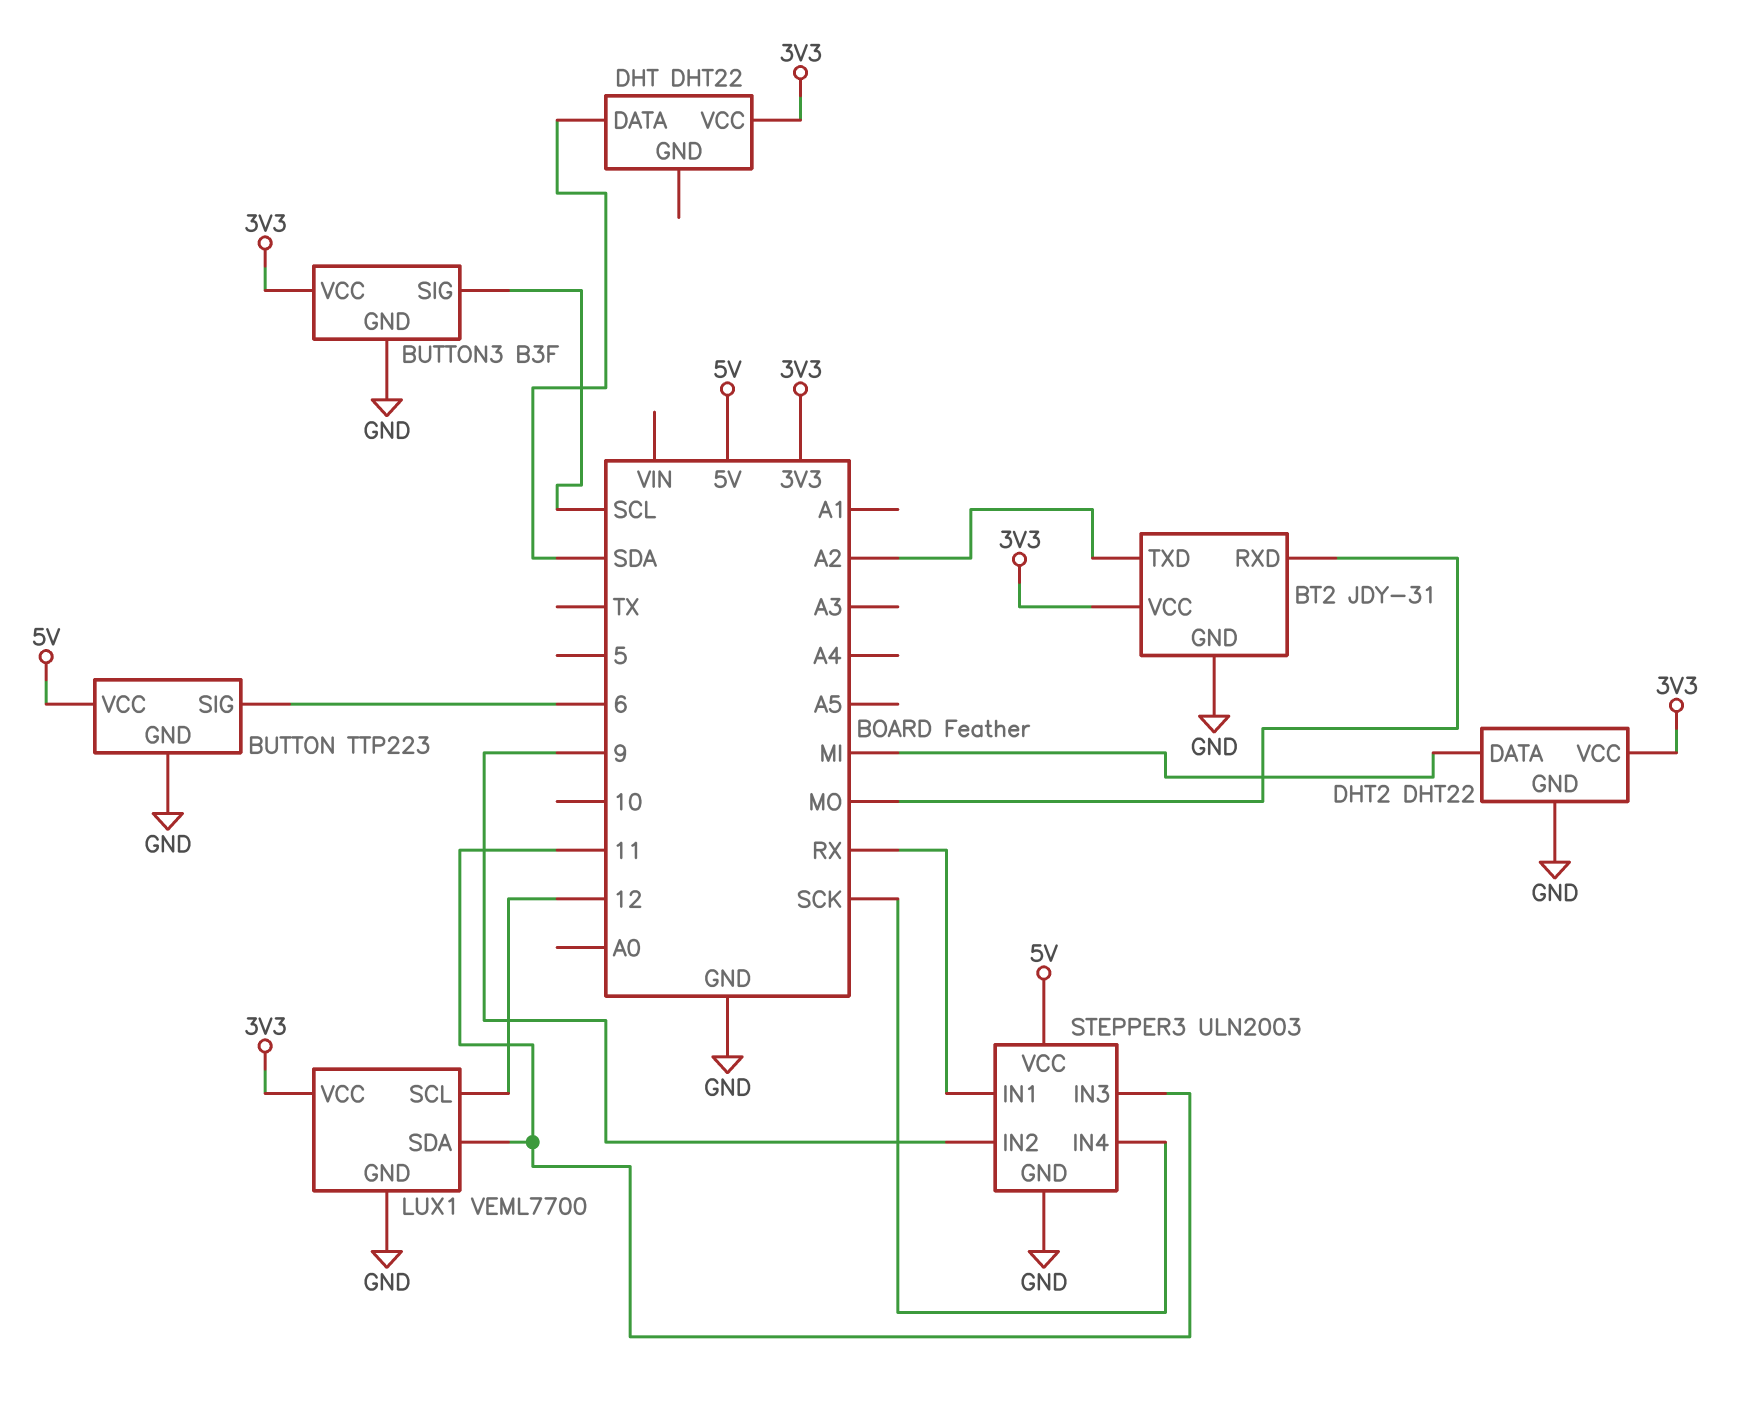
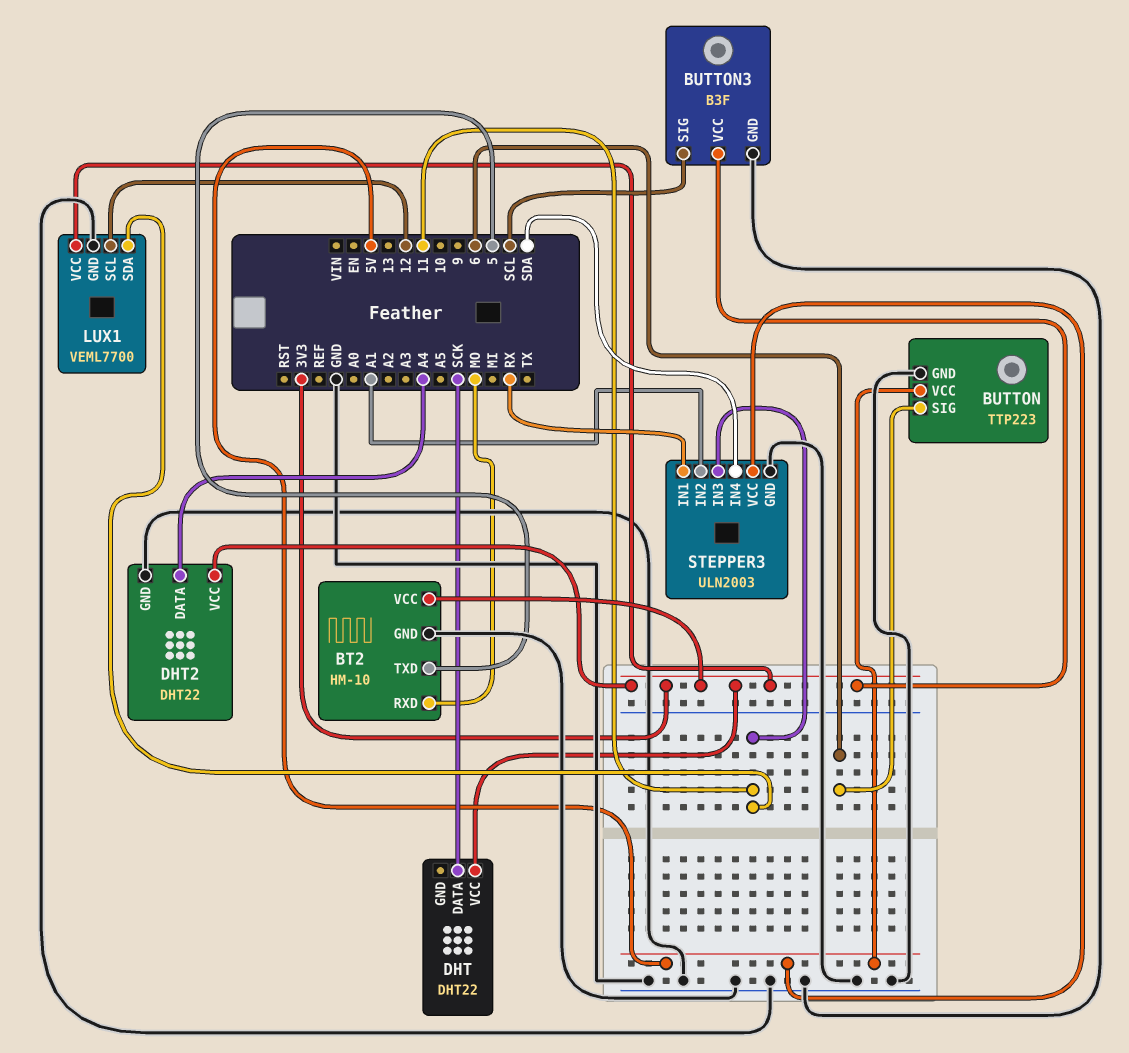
BT2: JDY-31 -> HM-10
BT2 pin TXD: A2 -> 5
DHT pin DATA: SDA -> SCK
DHT2 pin DATA: MI -> A4
STEPPER3 pin IN2: 9 -> A1
STEPPER3 pin IN4: SCK -> SDA

